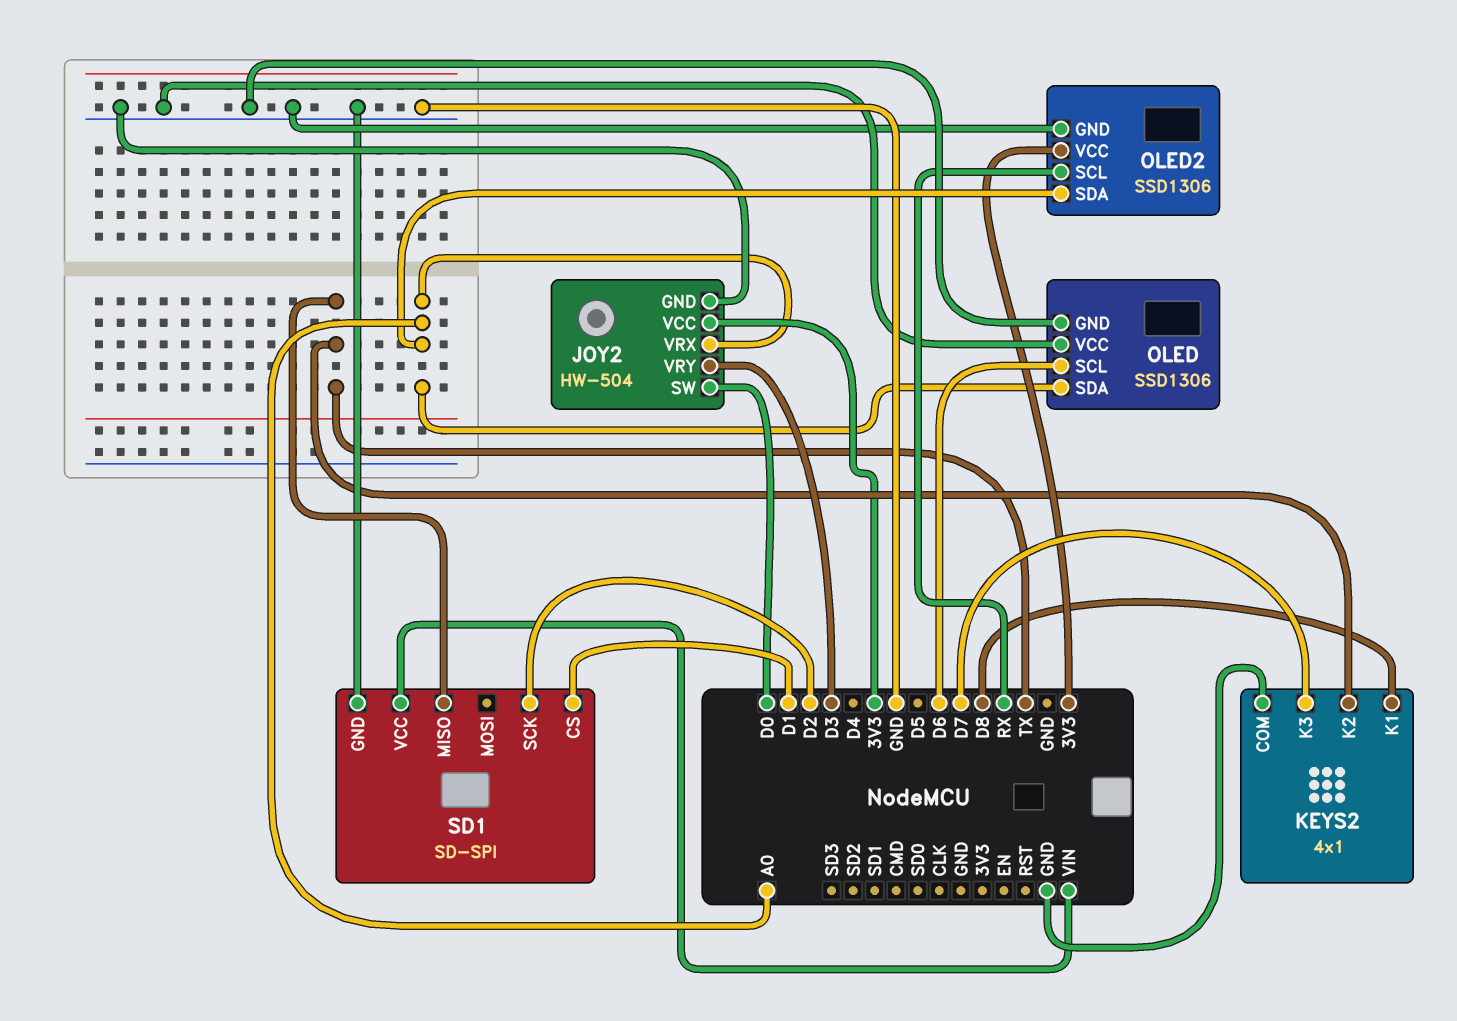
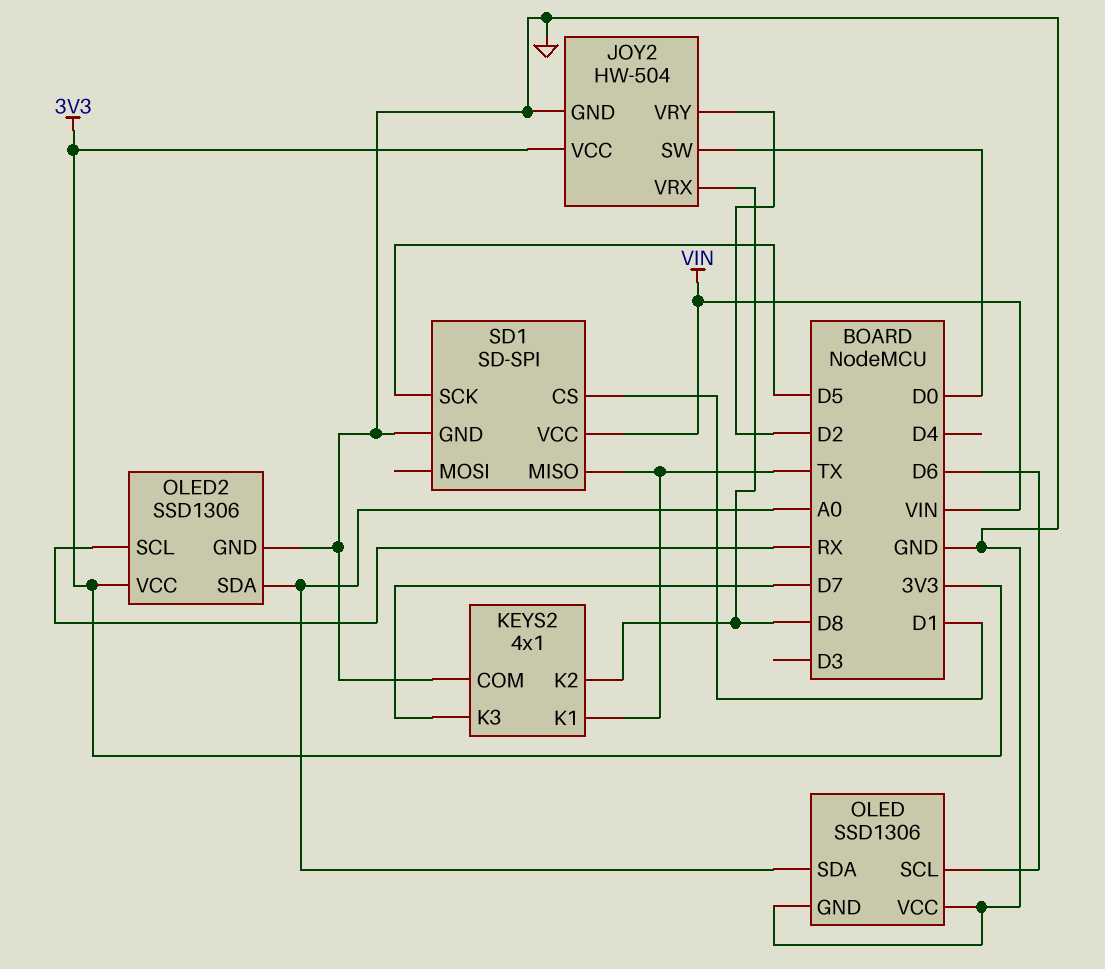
JOY2 pin VRX: A0 -> D8
JOY2 pin VRY: D3 -> D2
KEYS2 pin K1: D8 -> TX
KEYS2 pin K2: TX -> D8
SD1 pin SCK: D2 -> D5

